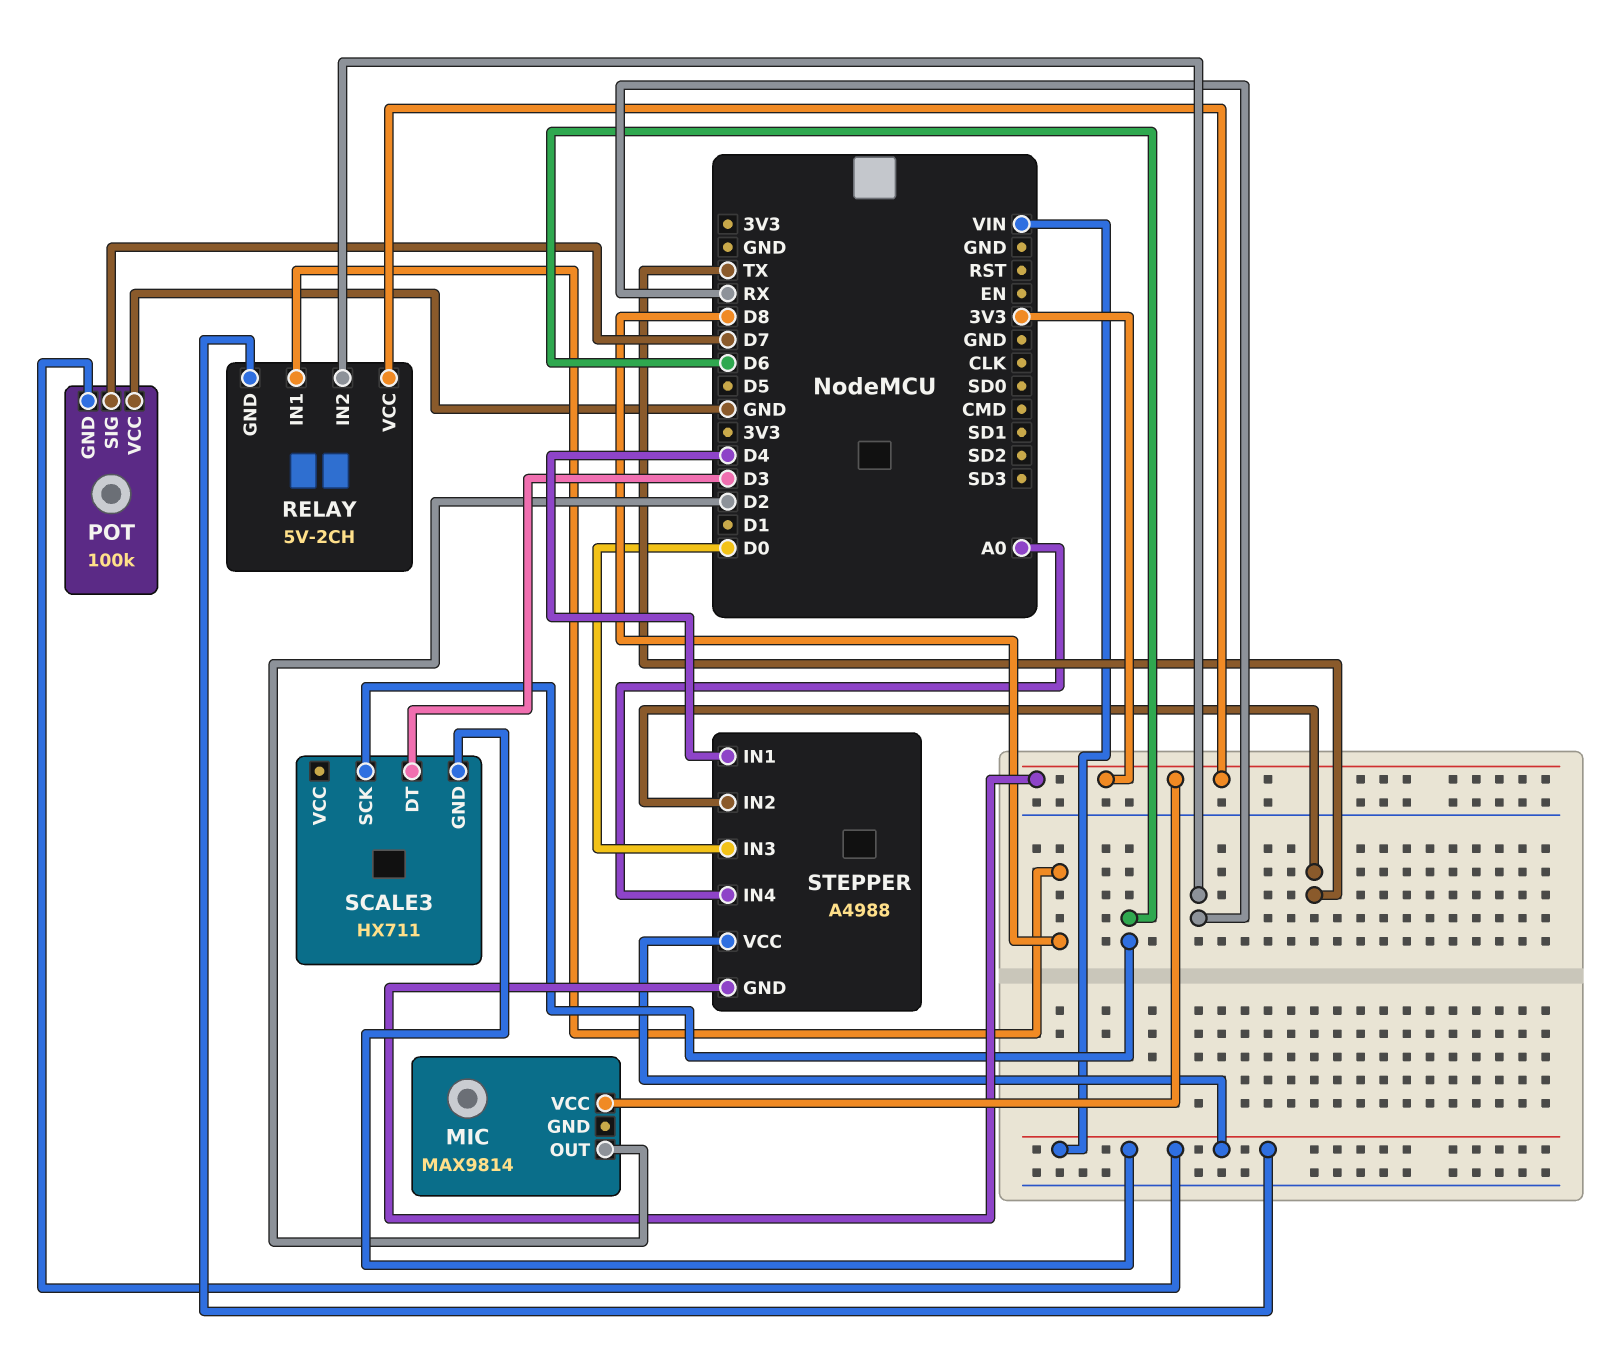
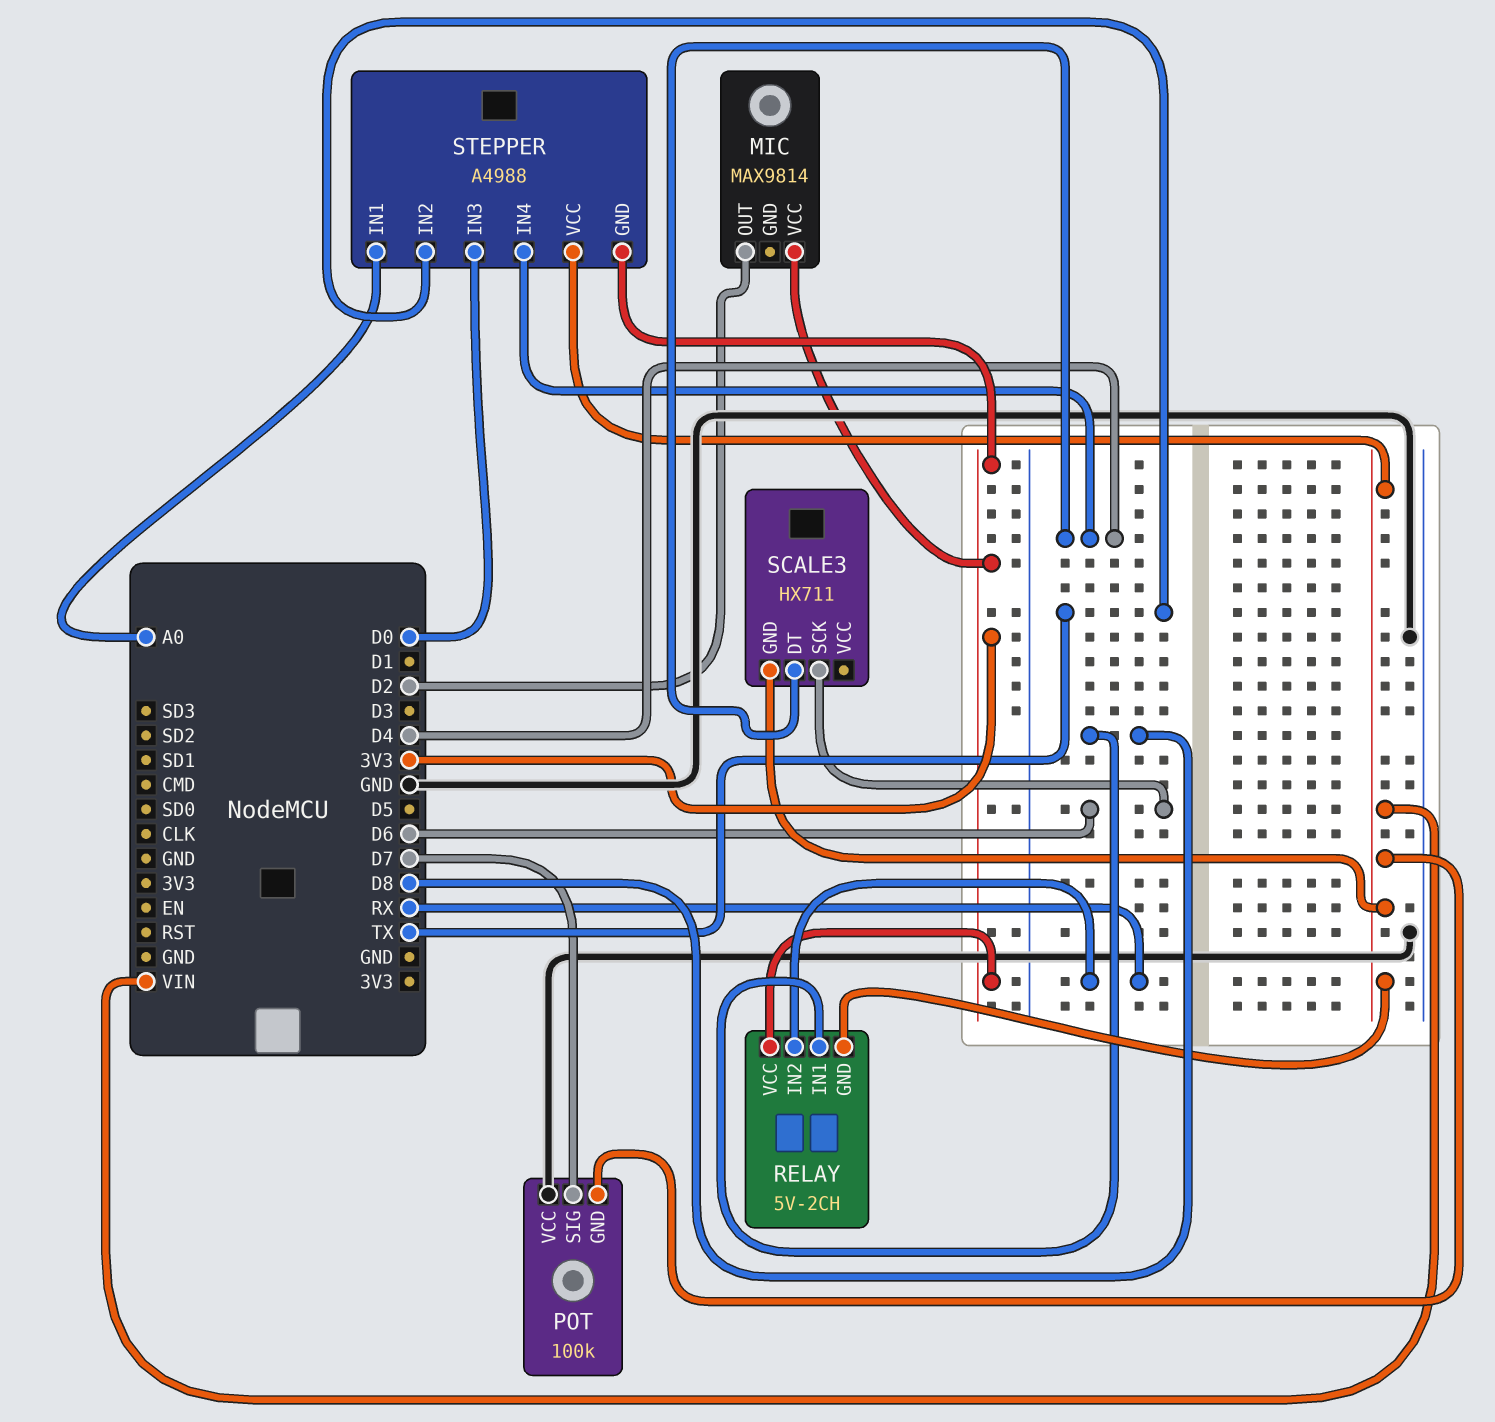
SCALE3 pin DT: D3 -> D4
STEPPER pin IN1: D4 -> A0
STEPPER pin IN4: A0 -> D4

